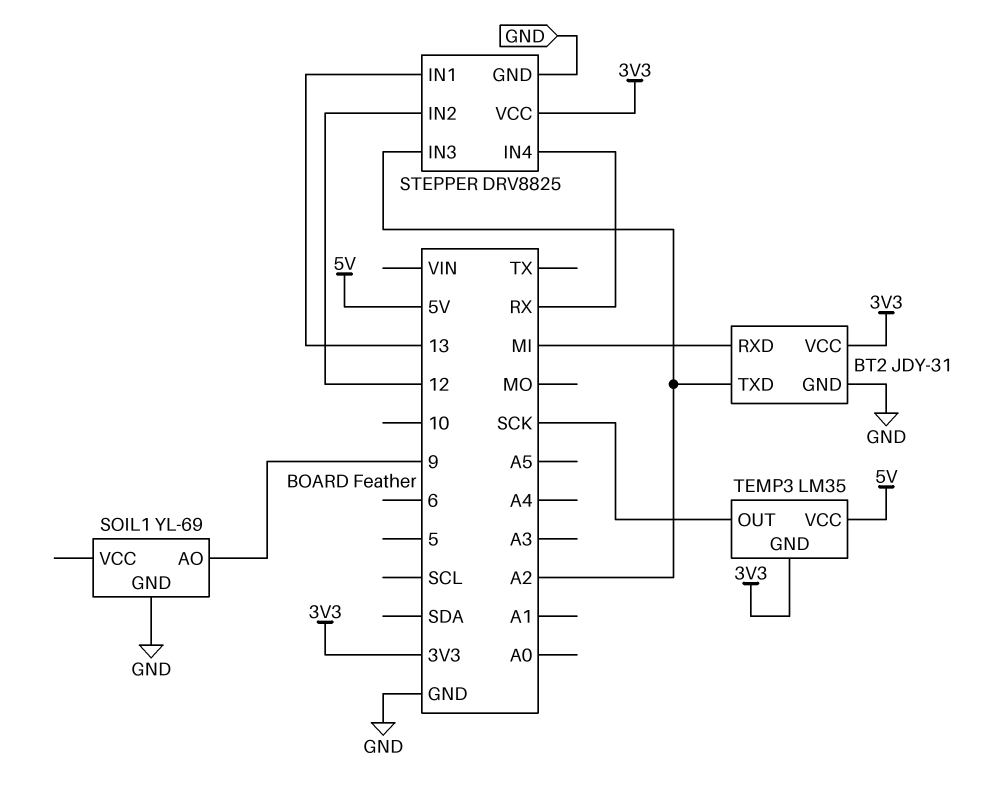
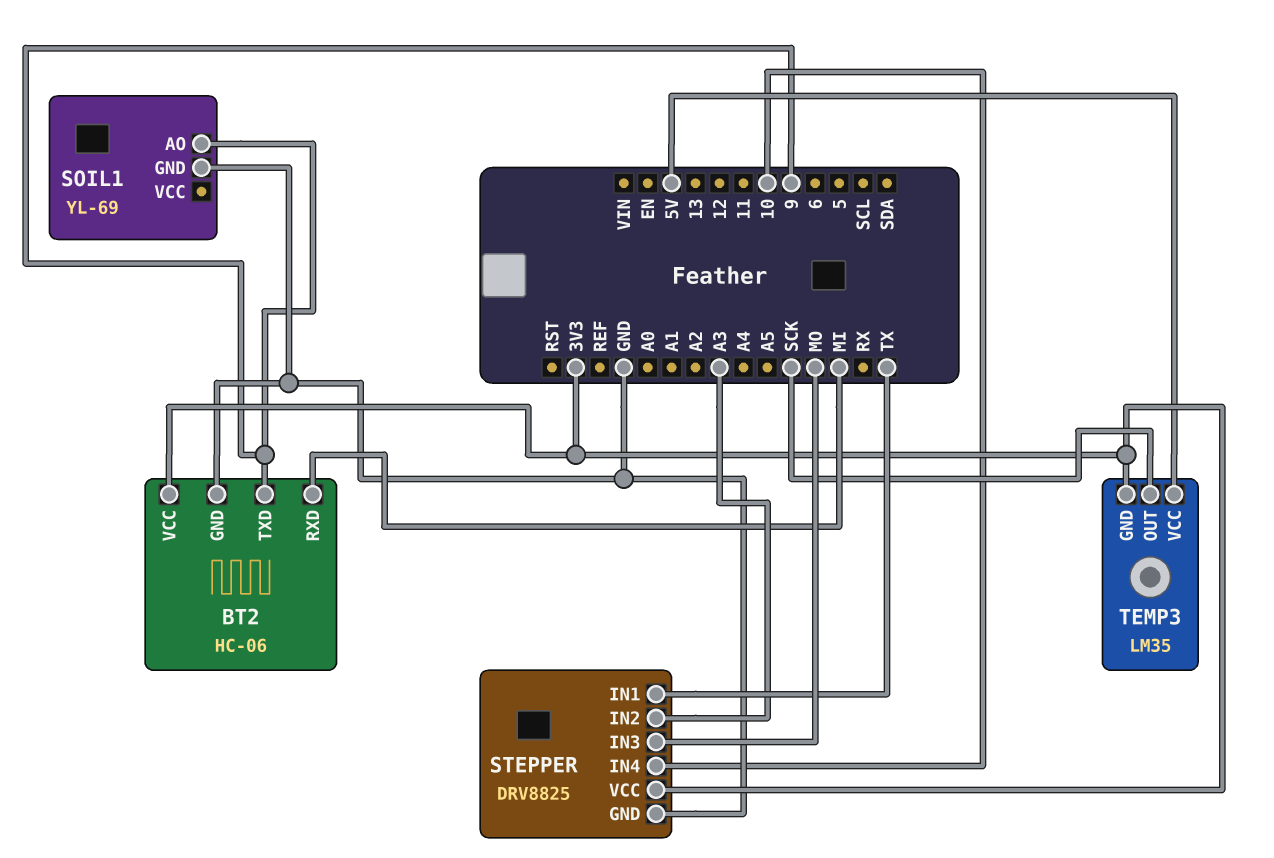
BT2: JDY-31 -> HC-06
BT2 pin TXD: A2 -> 9
STEPPER pin IN1: 13 -> TX
STEPPER pin IN2: 12 -> A3
STEPPER pin IN3: A2 -> MO
STEPPER pin IN4: RX -> 10

